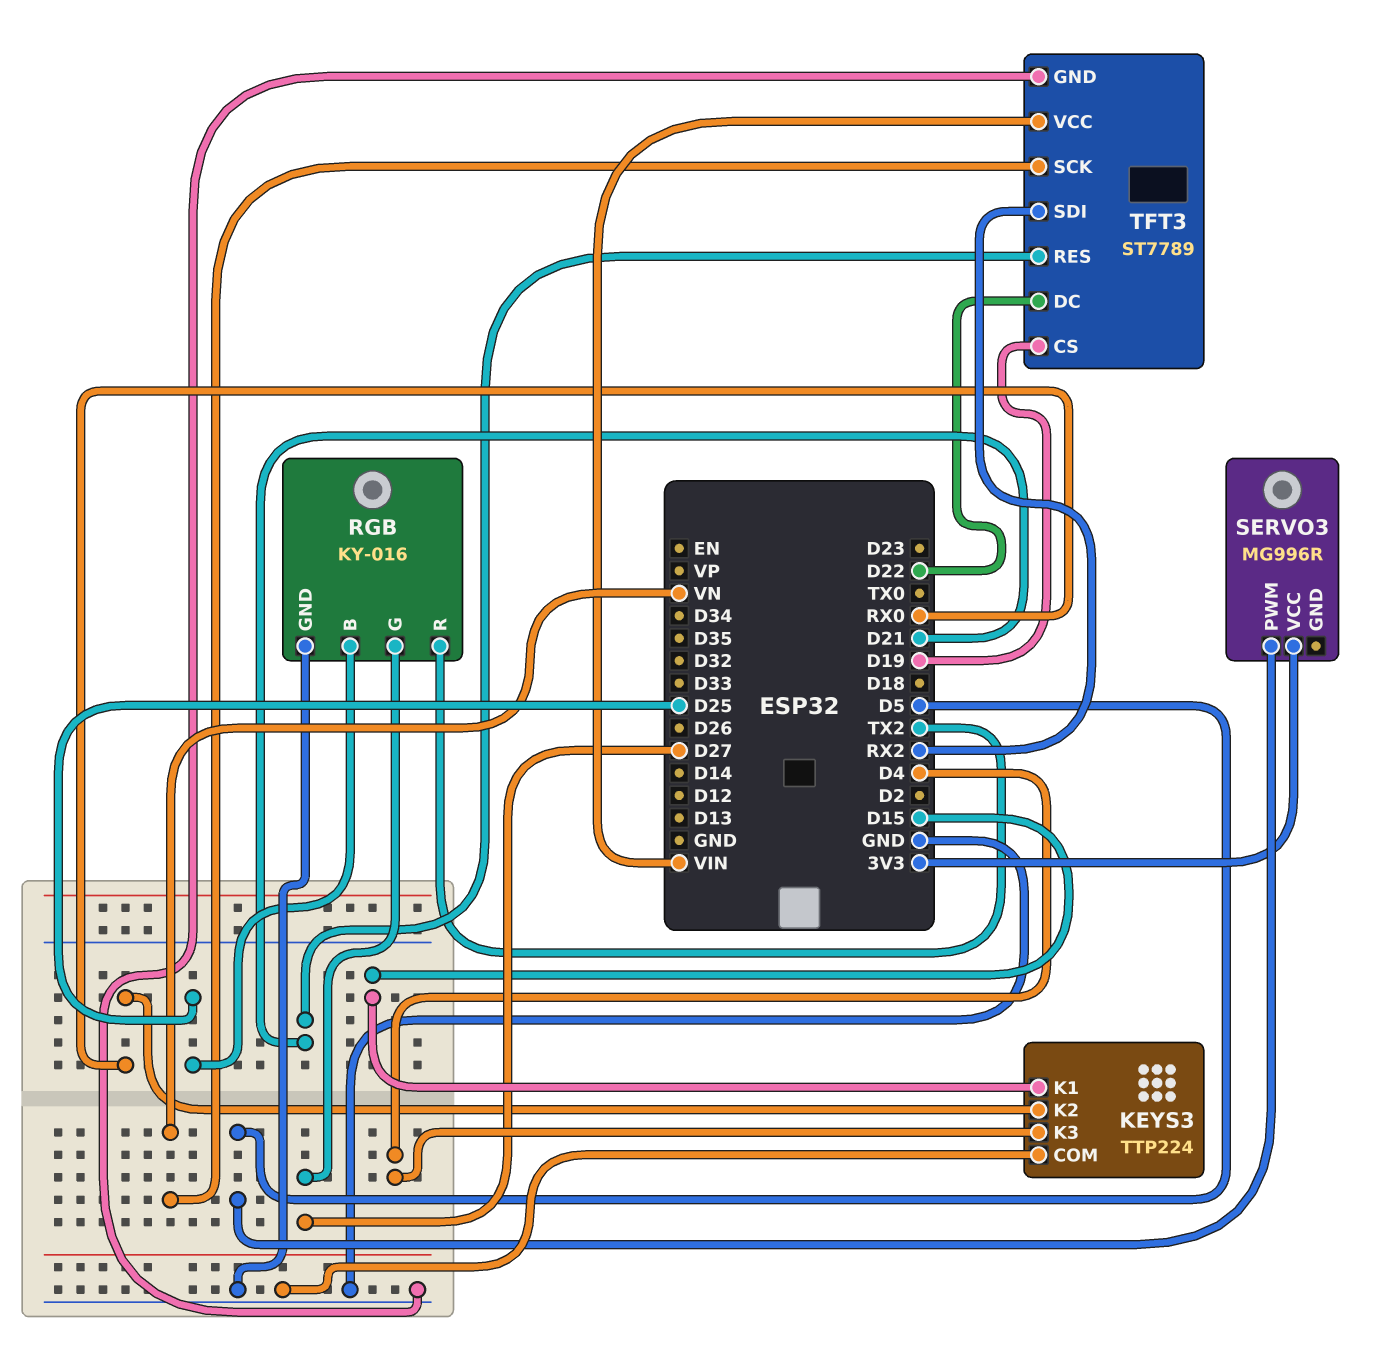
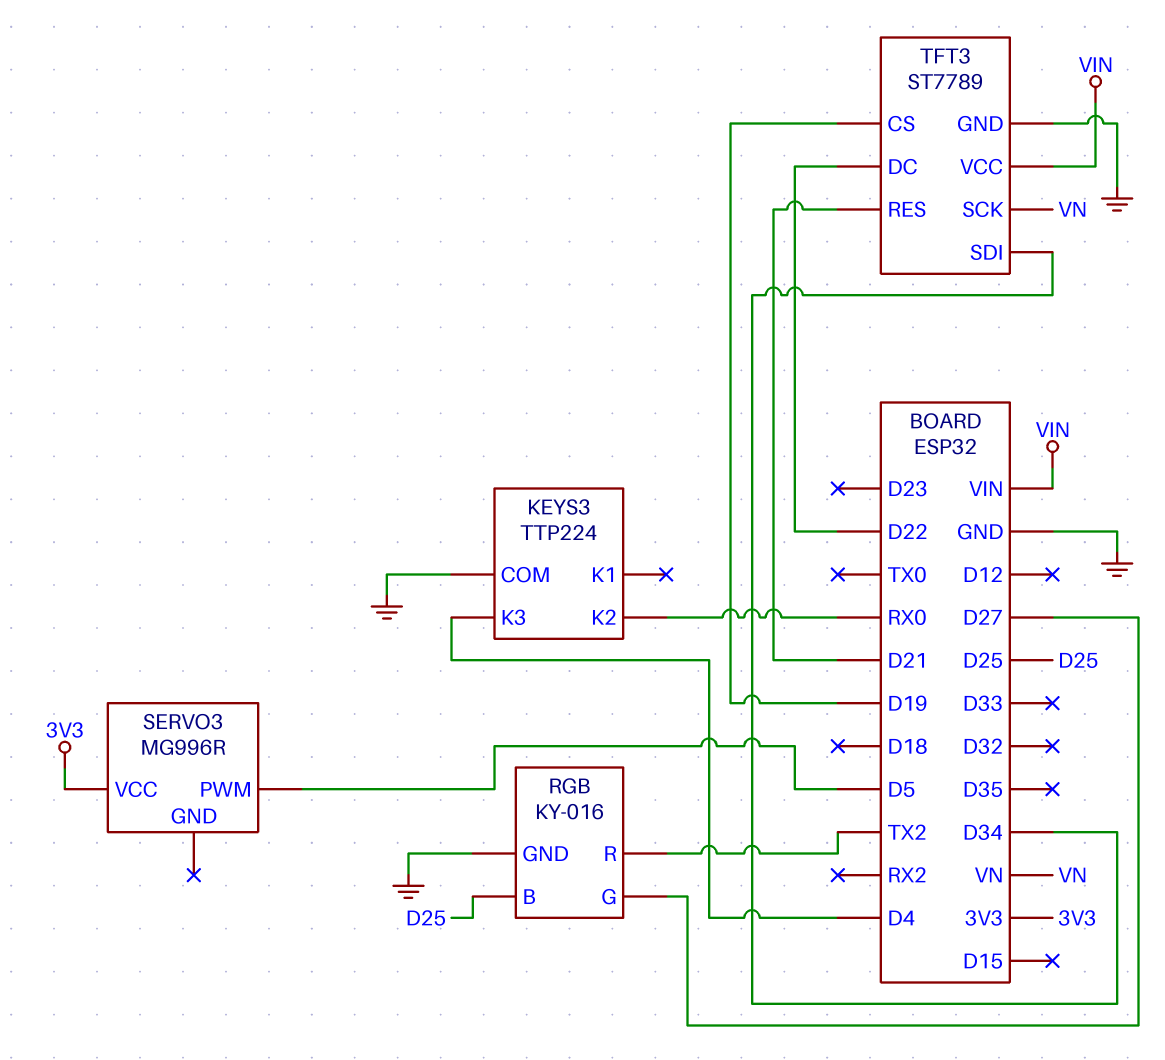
KEYS3 pin K1: D15 -> none
TFT3 pin SDI: RX2 -> D34

